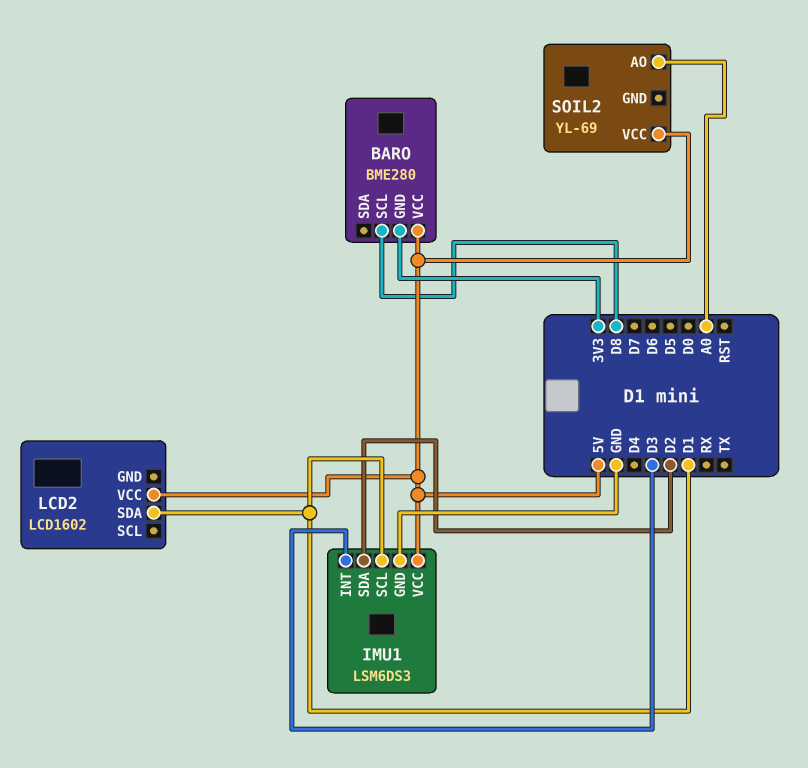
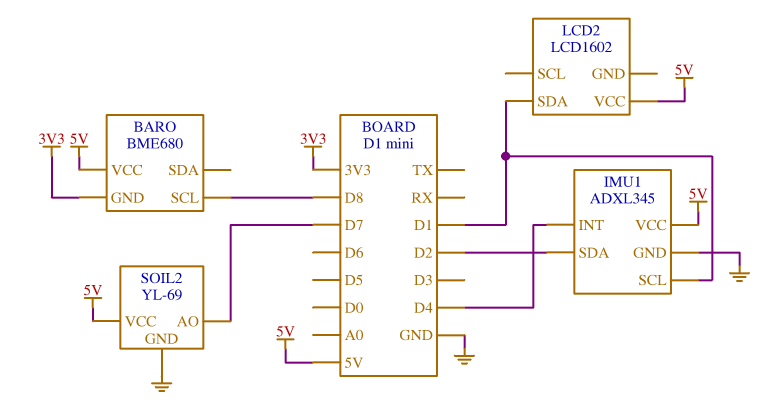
BARO: BME280 -> BME680
IMU1: LSM6DS3 -> ADXL345
IMU1 pin INT: D3 -> D4
SOIL2 pin AO: A0 -> D7
SOIL2 pin GND: none -> GND

